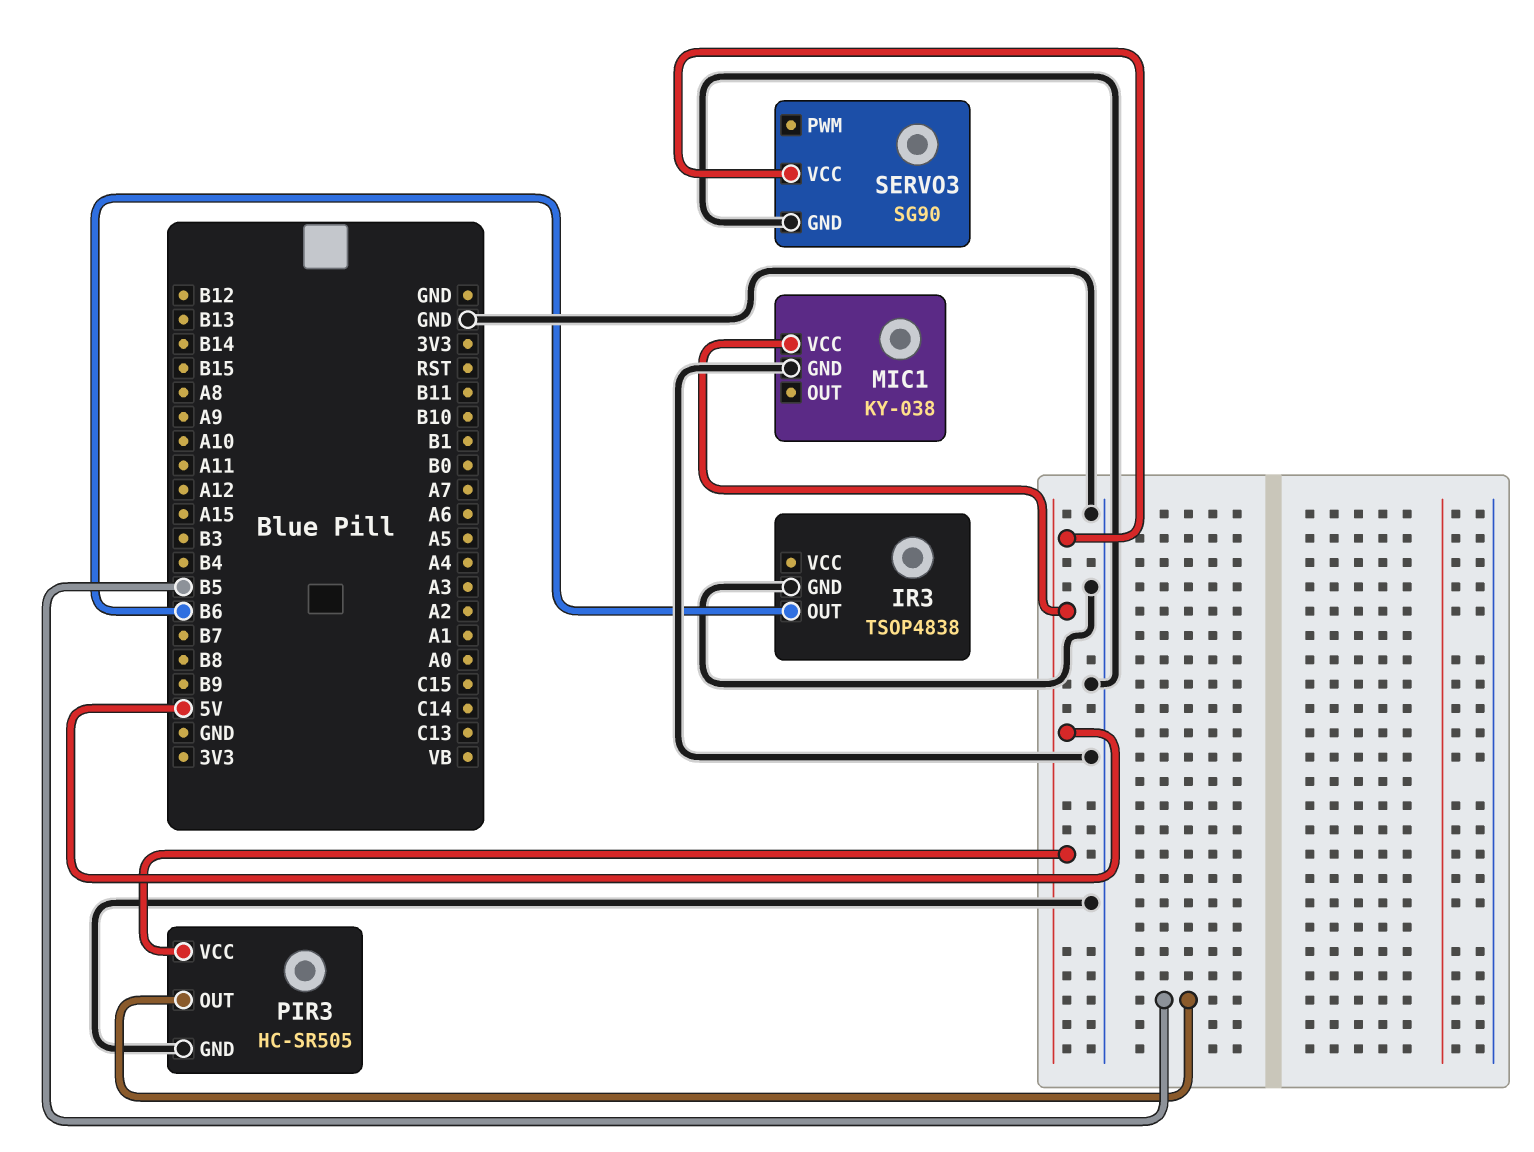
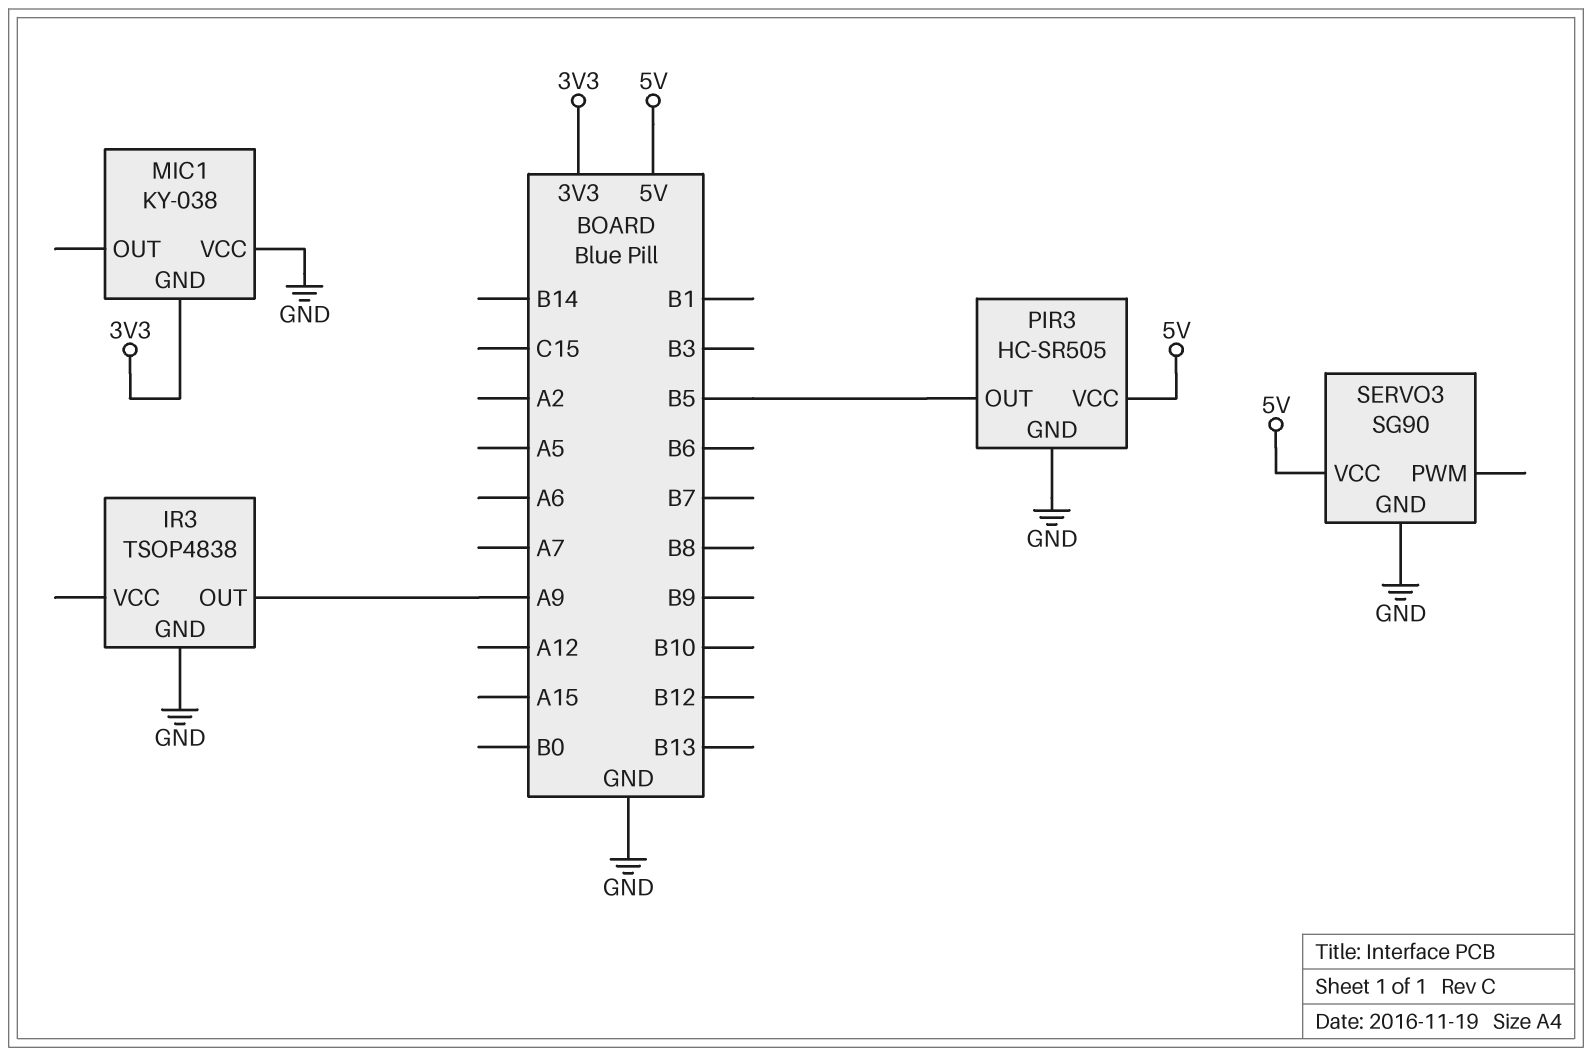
IR3 pin OUT: B6 -> A9
MIC1 pin GND: GND -> 3V3
MIC1 pin VCC: 5V -> GND

